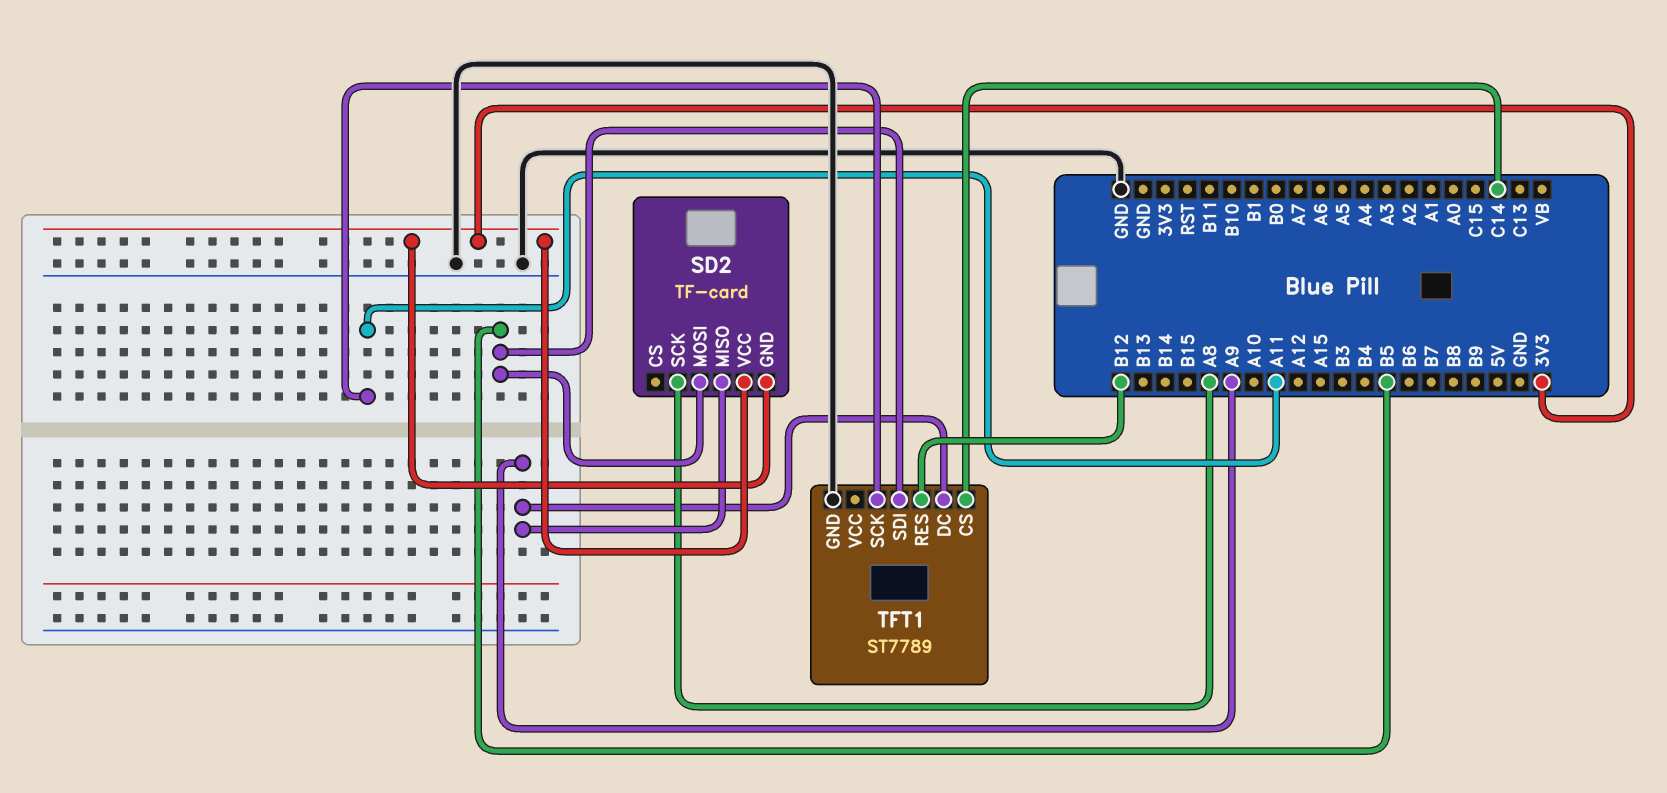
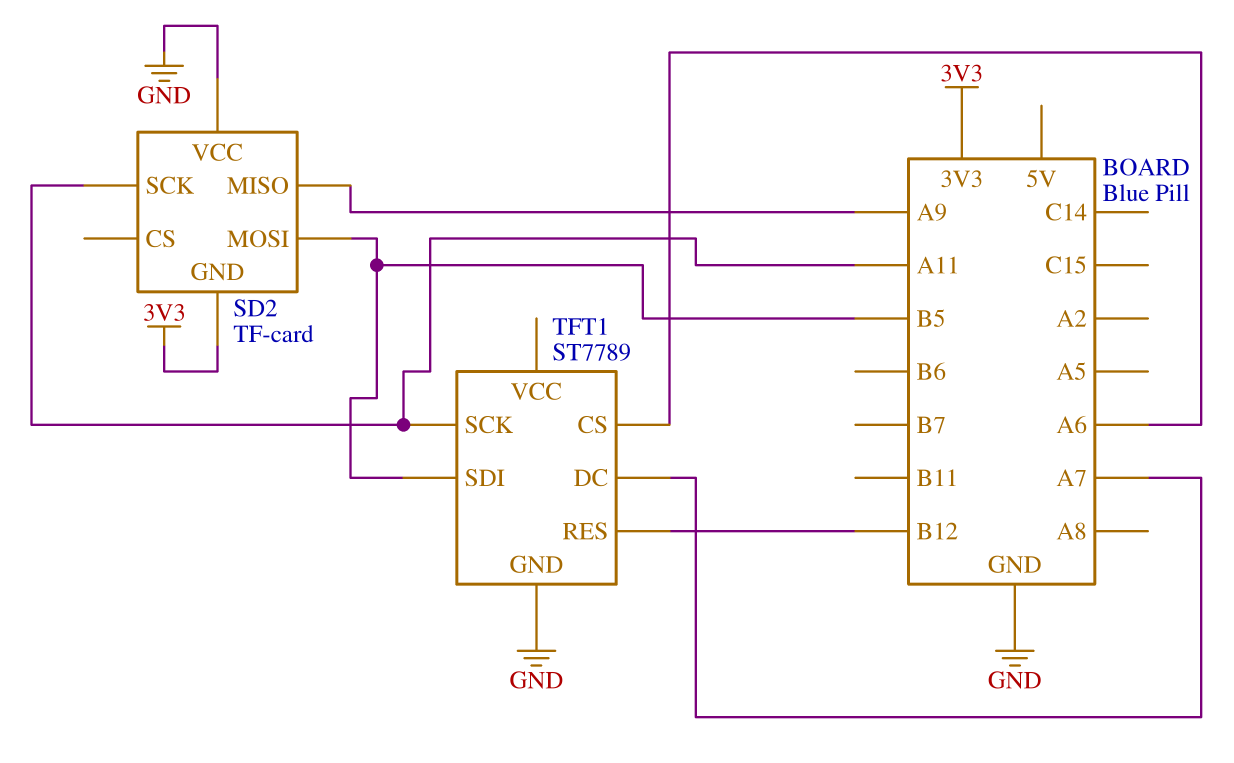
SD2 pin SCK: A8 -> A11
SD2 pin VCC: 3V3 -> GND
TFT1 pin CS: C14 -> A6
TFT1 pin DC: A9 -> A7

